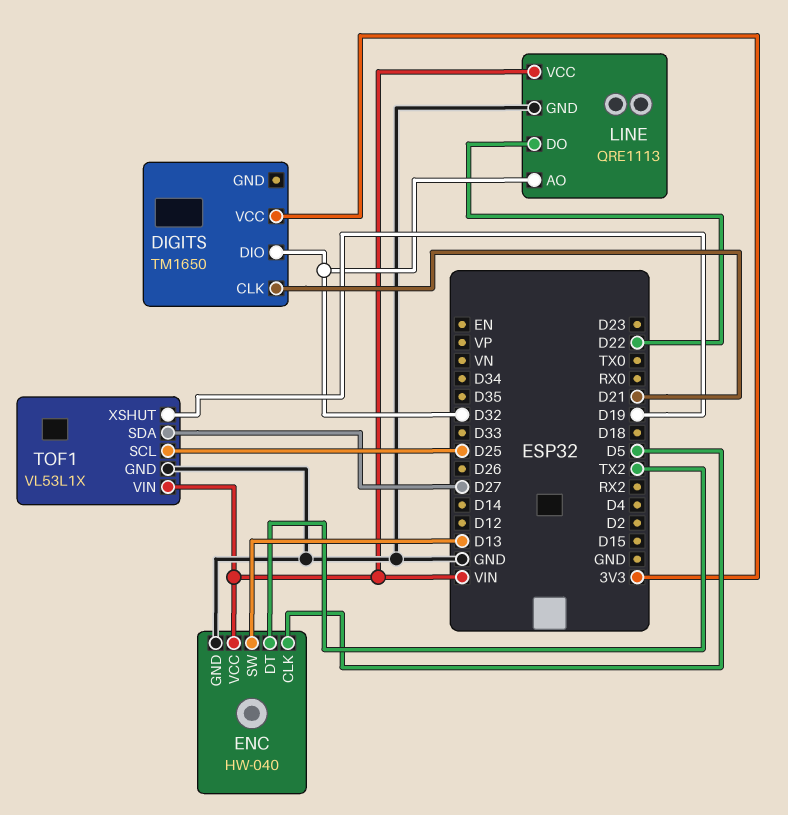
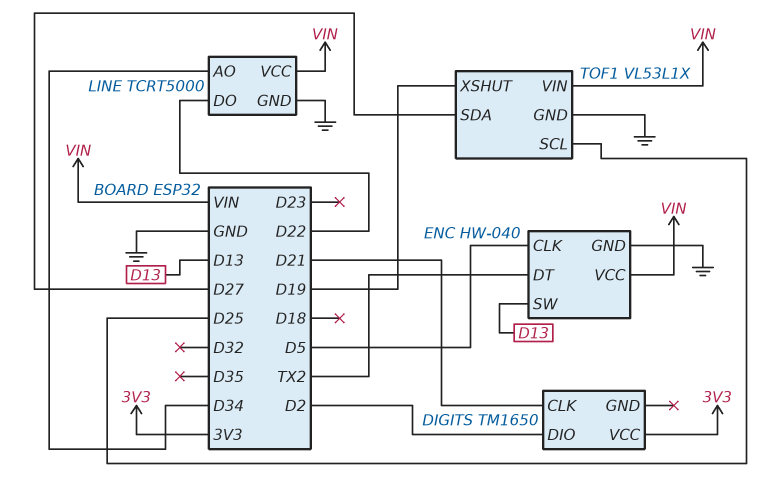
DIGITS pin DIO: D32 -> D2
LINE: QRE1113 -> TCRT5000
LINE pin AO: D32 -> D34

